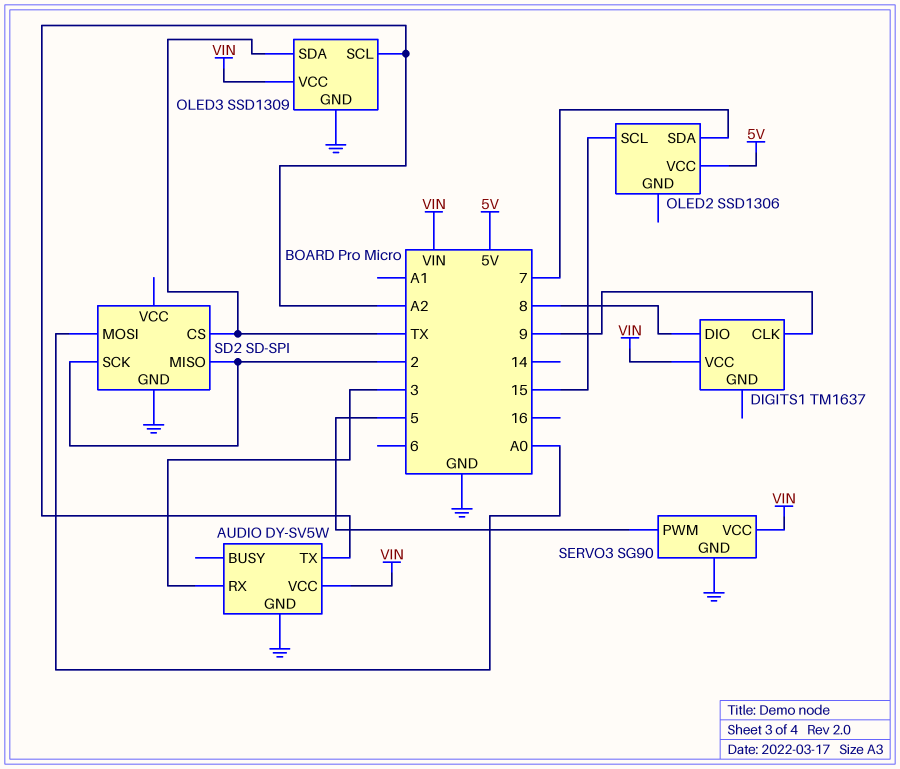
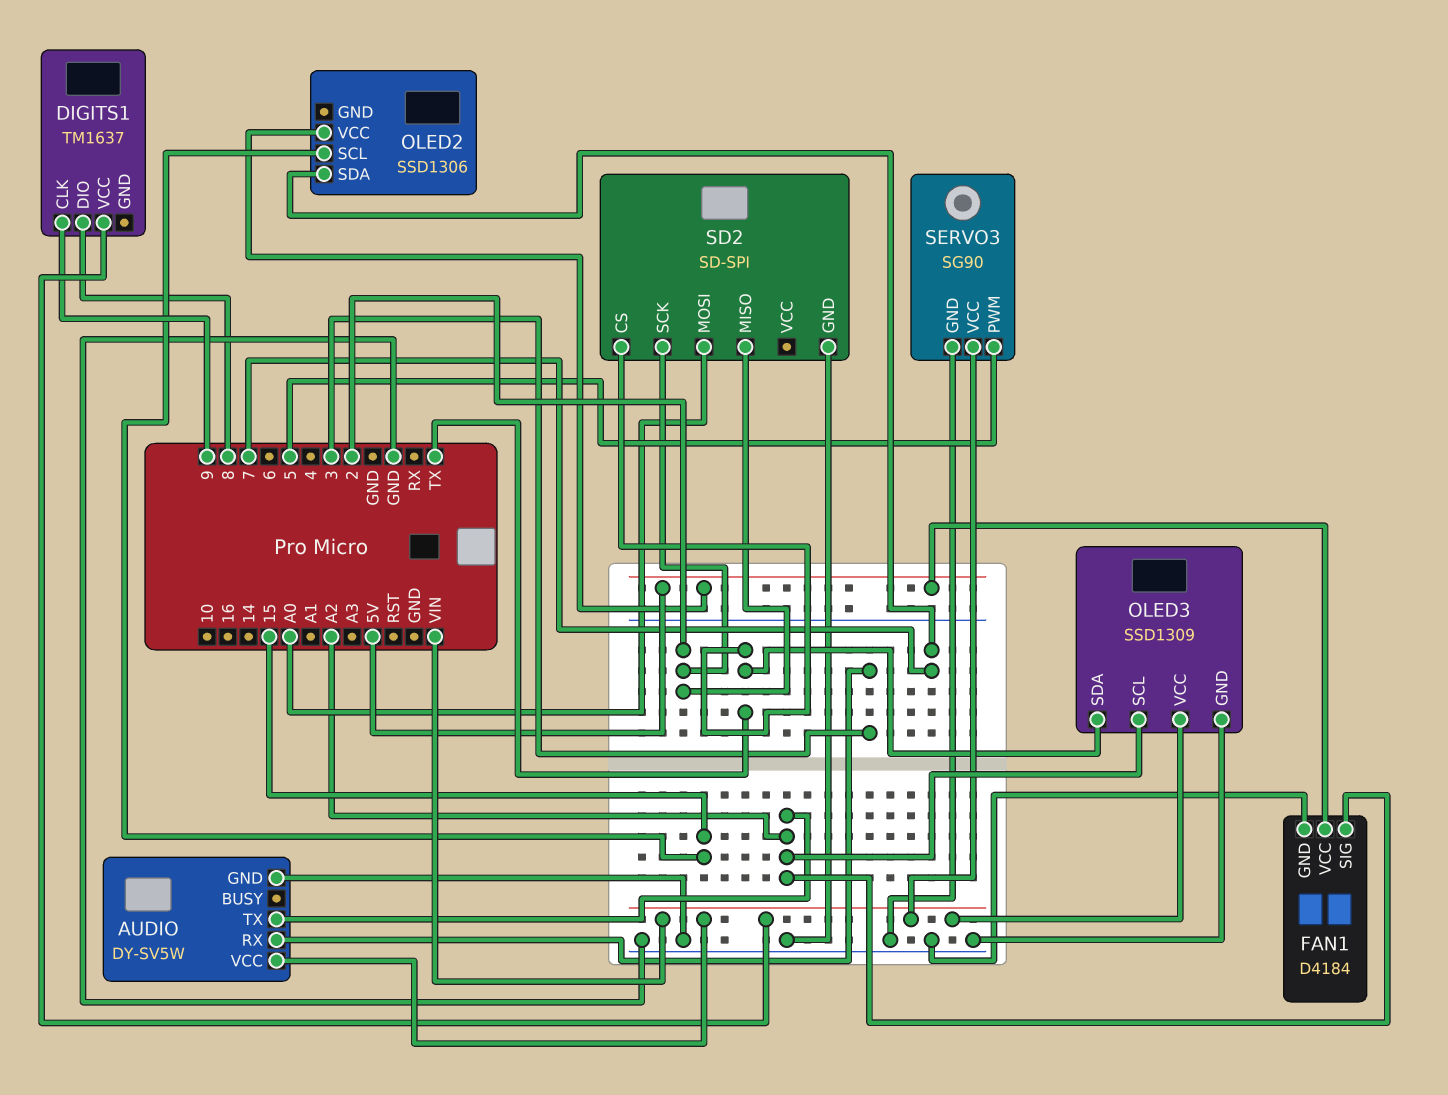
FAN1: none -> D4184
FAN1 pin GND: none -> GND
FAN1 pin SIG: none -> A2
FAN1 pin VCC: none -> 5V

